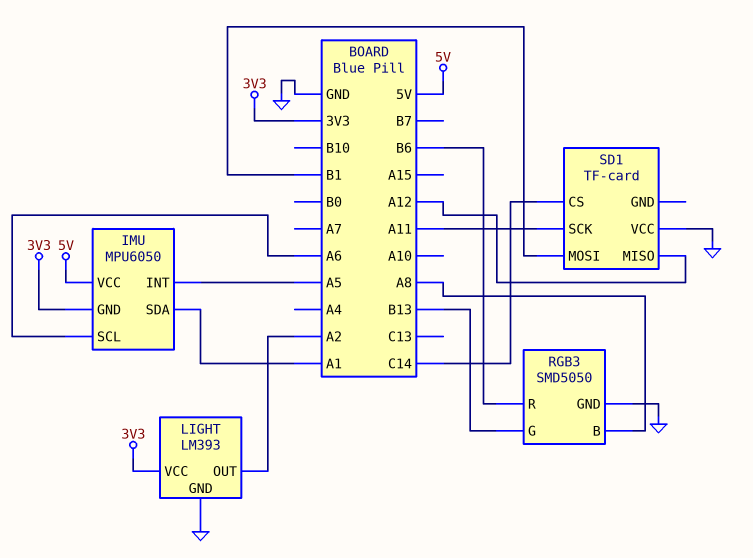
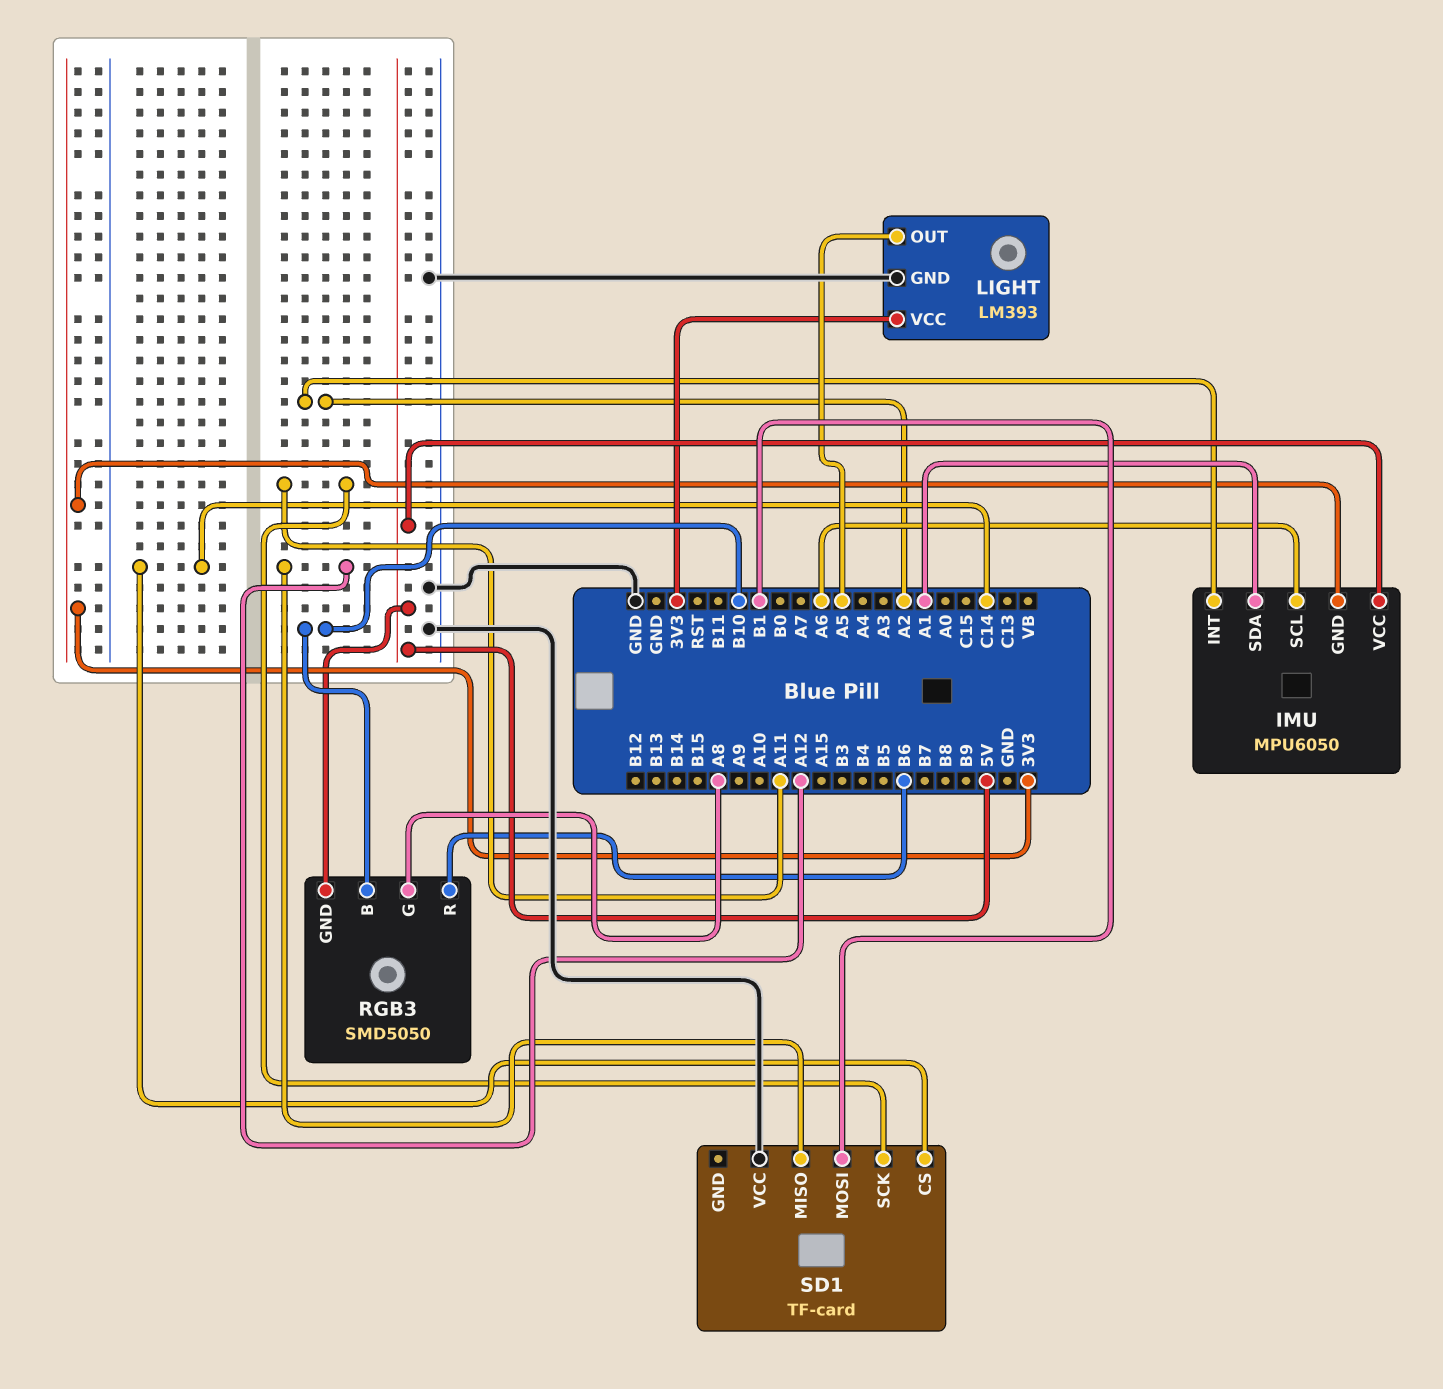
IMU pin INT: A5 -> A2
LIGHT pin OUT: A2 -> A5
RGB3 pin B: A8 -> B10
RGB3 pin G: B13 -> A8
RGB3 pin GND: GND -> 5V

